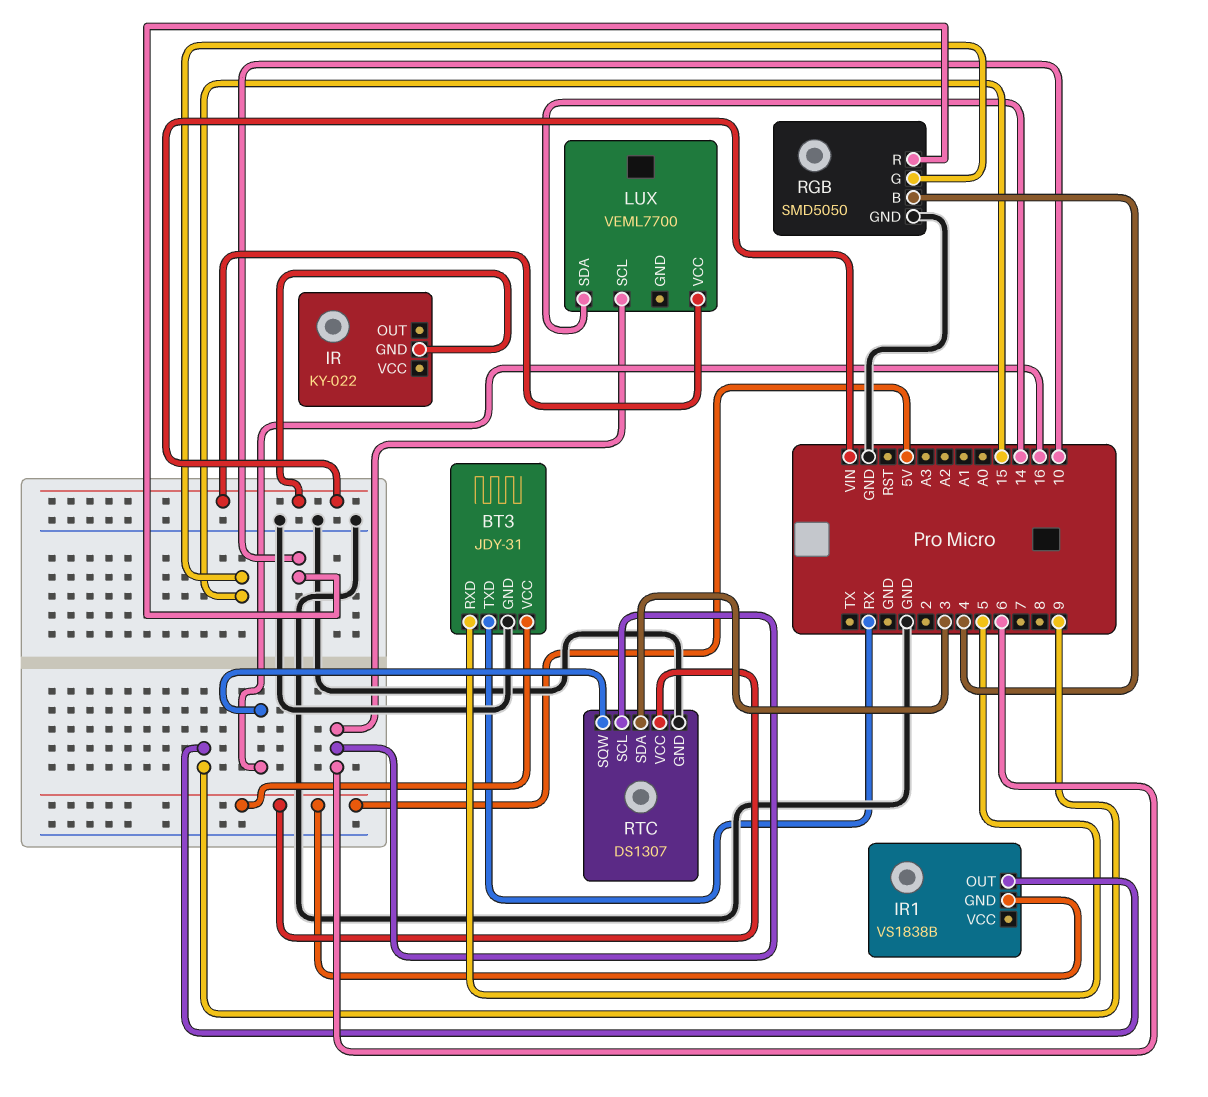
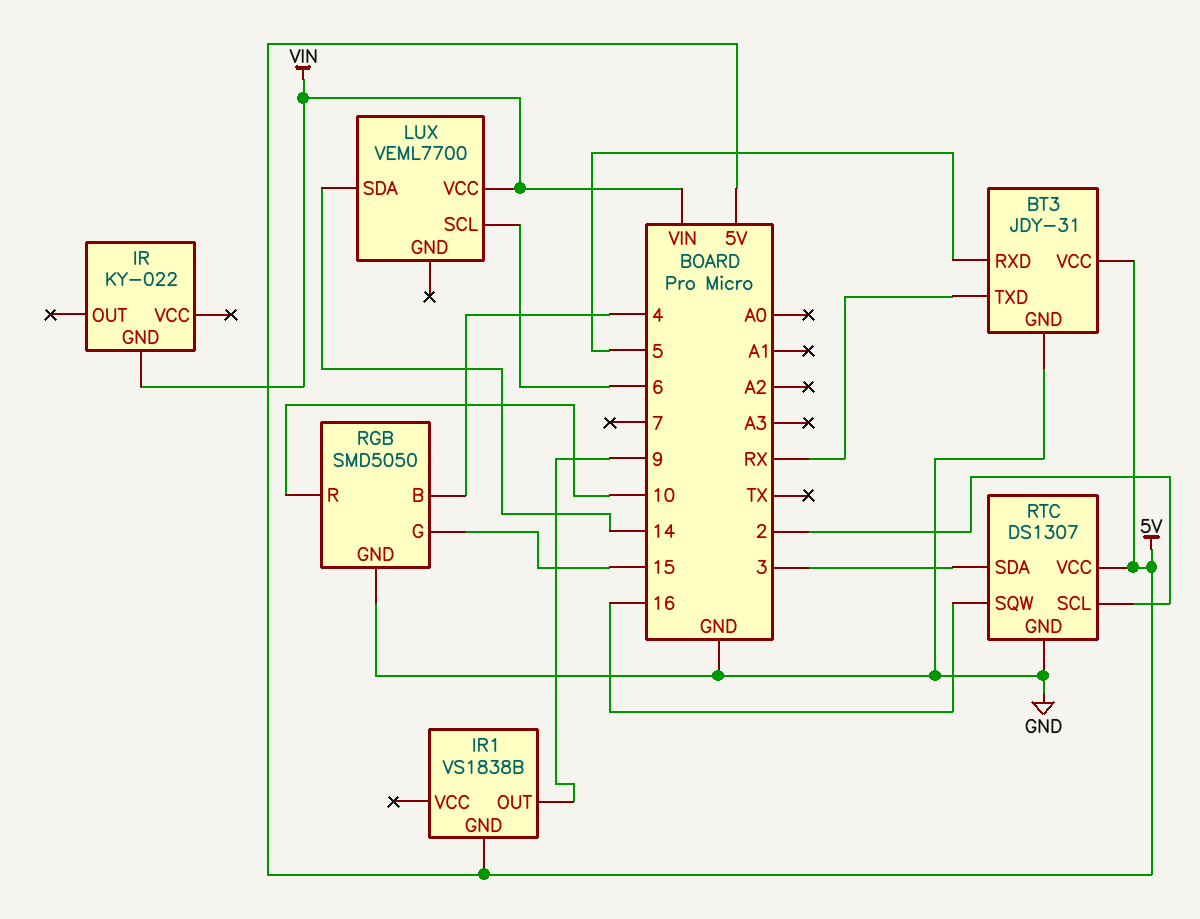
RTC pin SCL: 6 -> 2

